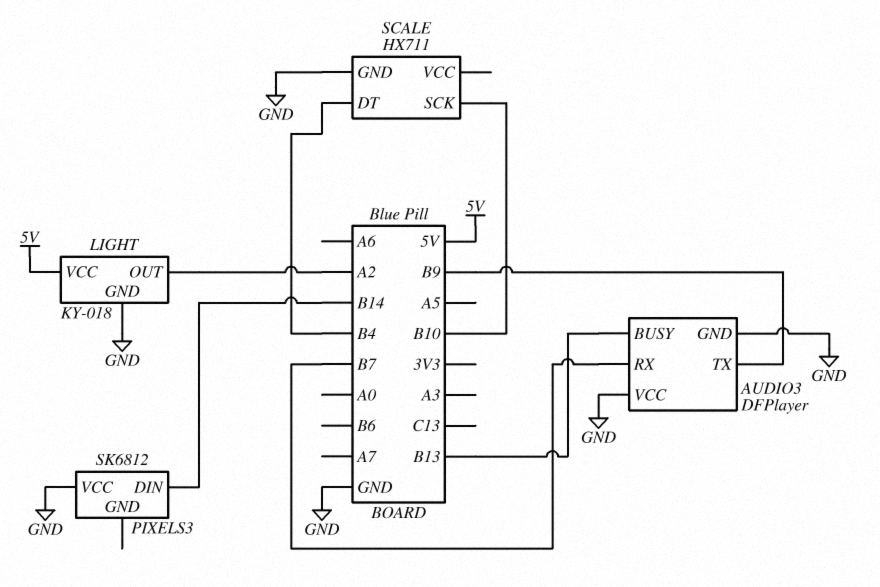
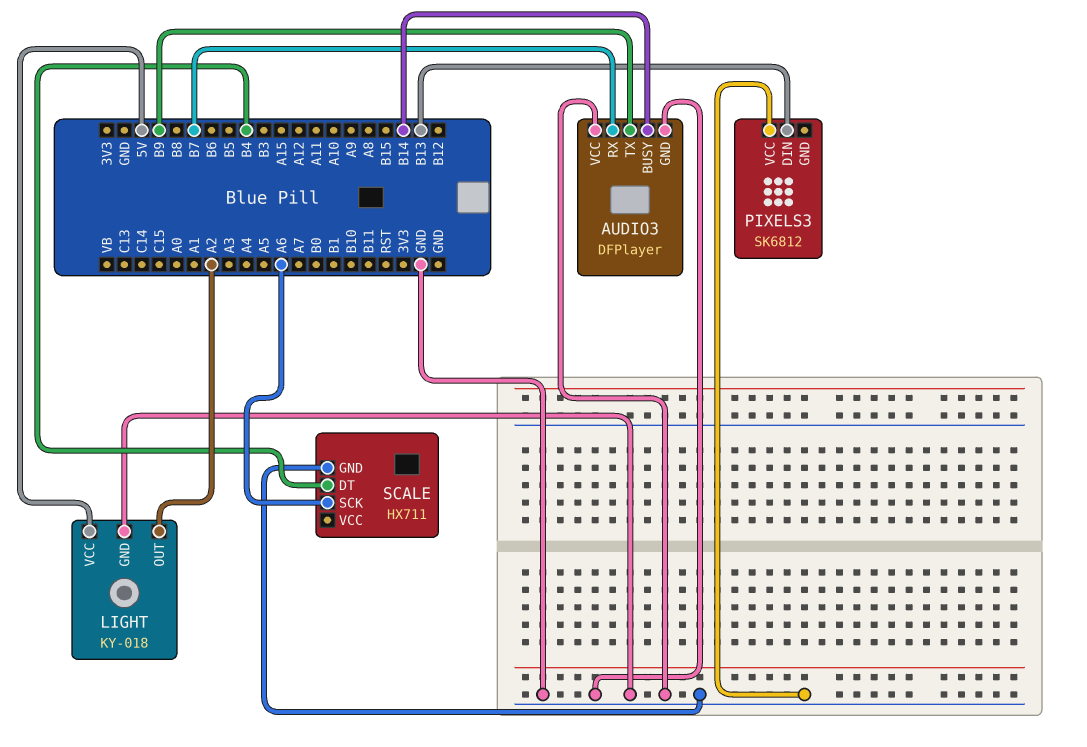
AUDIO3 pin BUSY: B13 -> B14
PIXELS3 pin DIN: B14 -> B13
SCALE pin SCK: B10 -> A6

